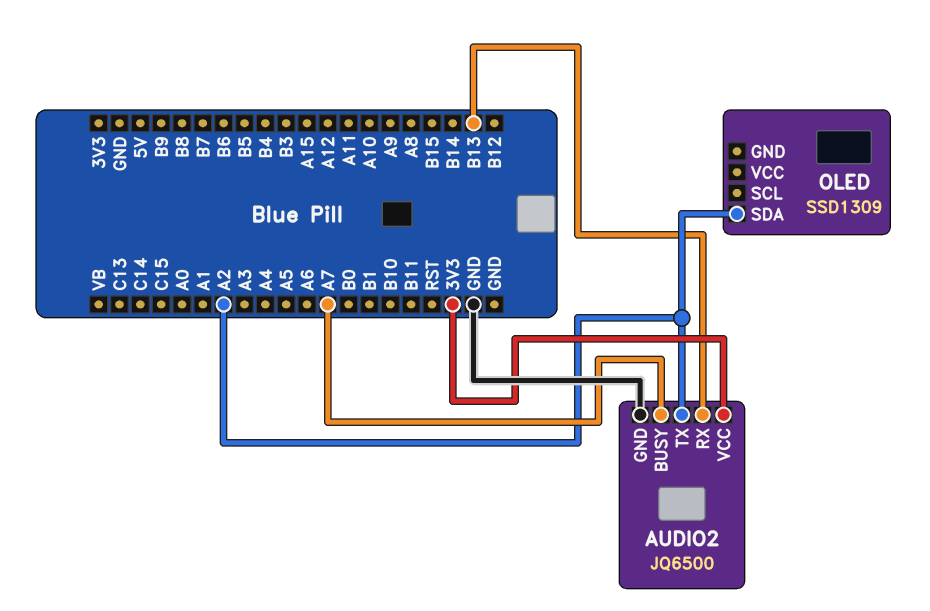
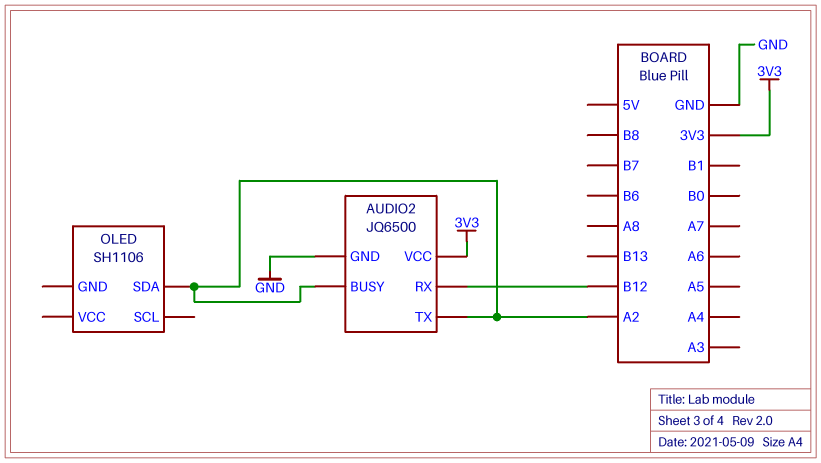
AUDIO2 pin BUSY: A7 -> A2
AUDIO2 pin RX: B13 -> B12
OLED: SSD1309 -> SH1106

